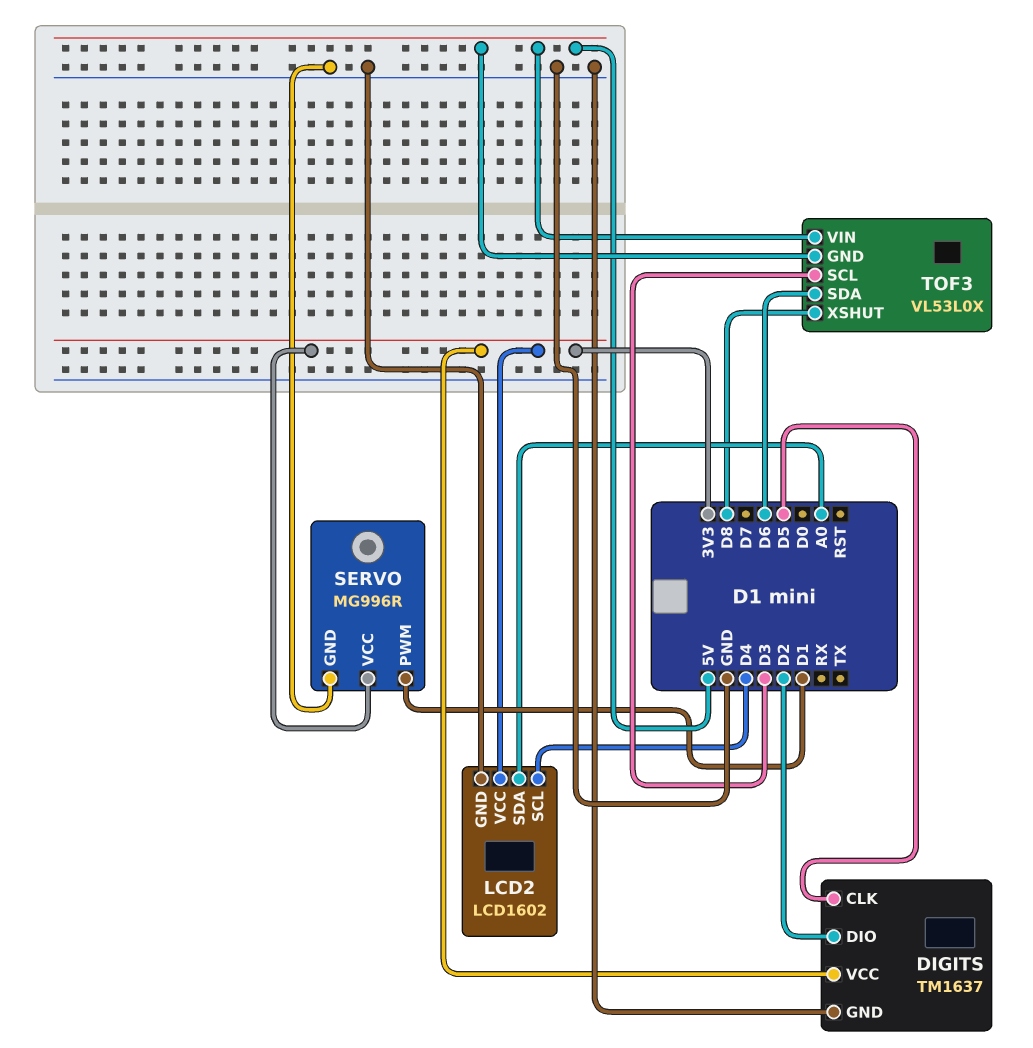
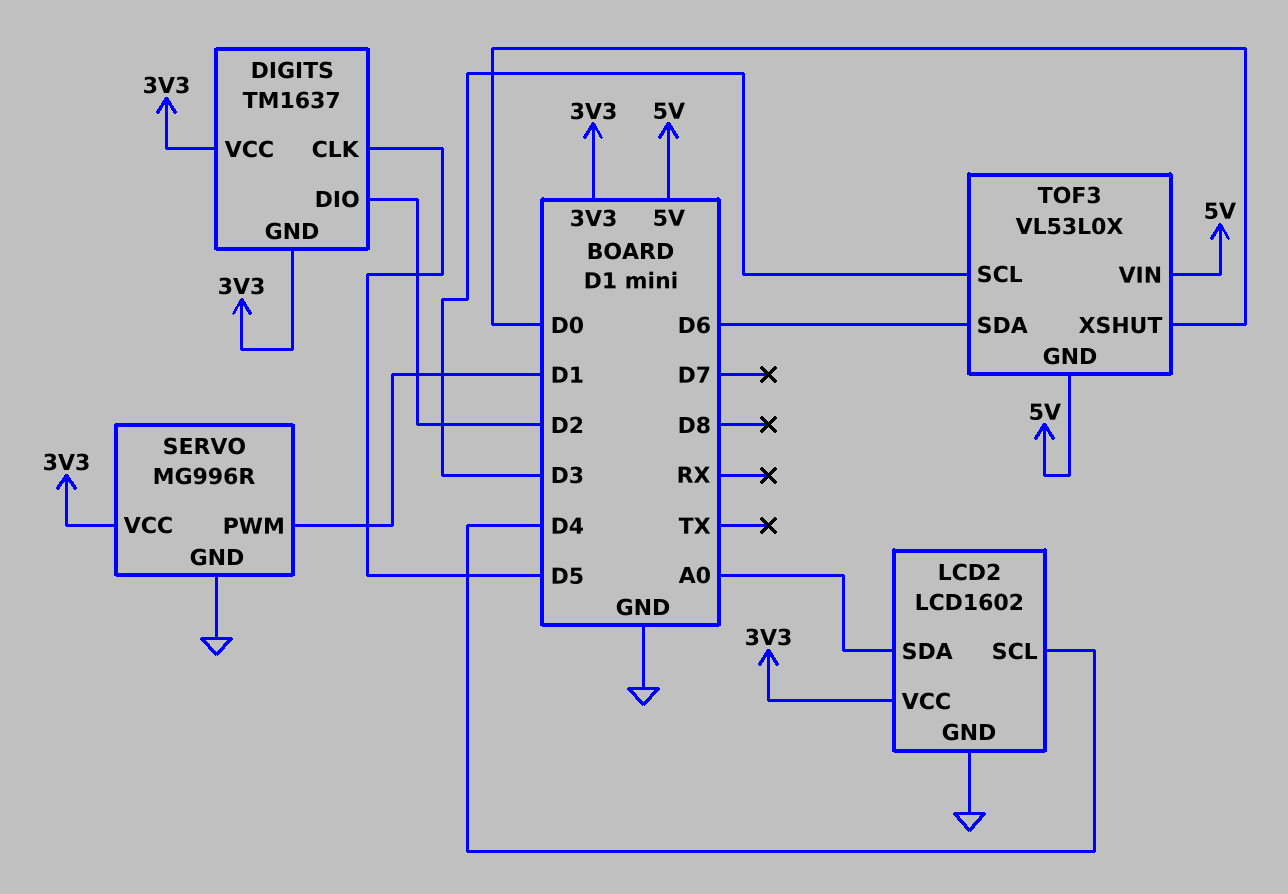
DIGITS pin GND: GND -> 3V3
TOF3 pin XSHUT: D8 -> D0

